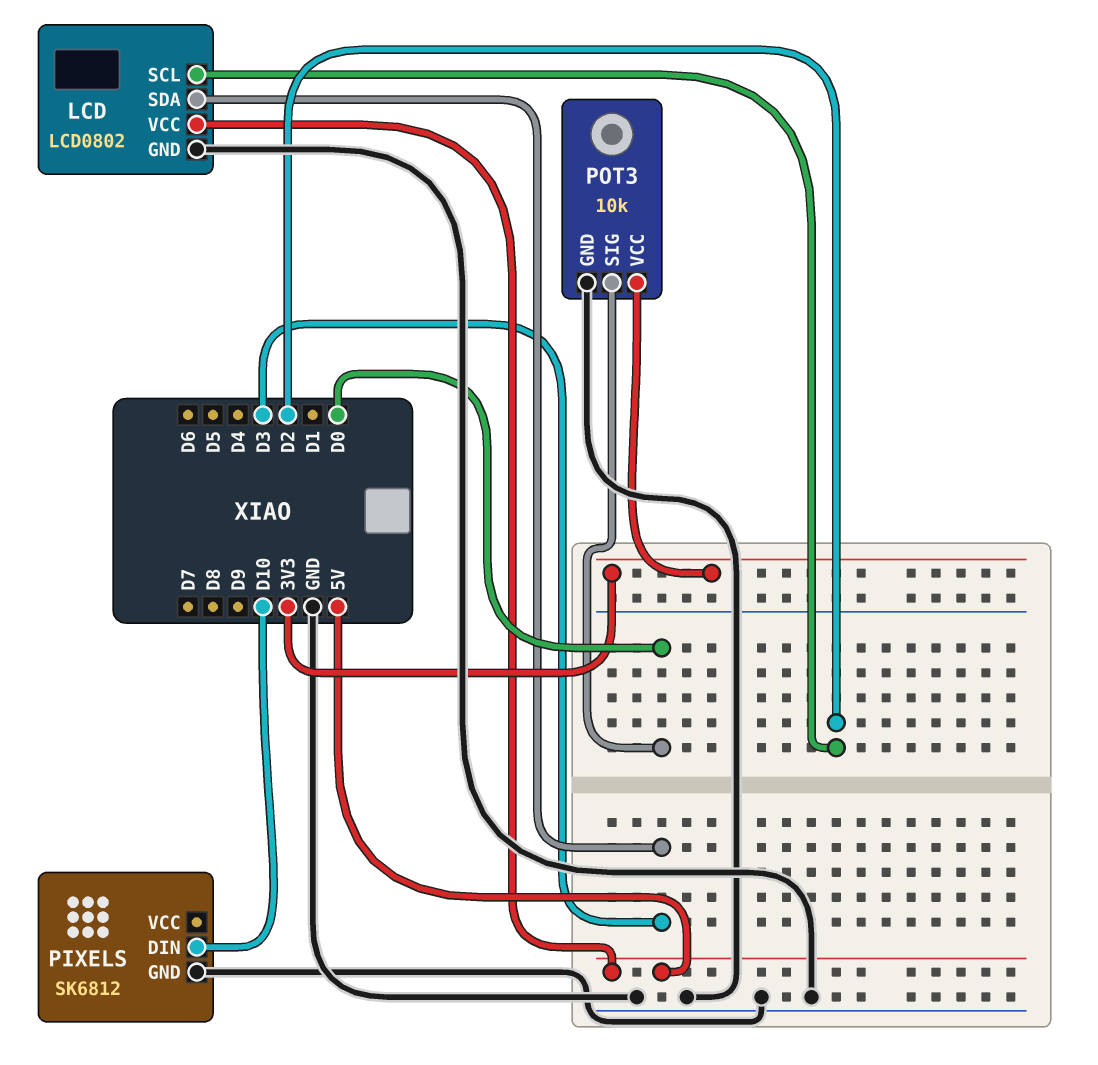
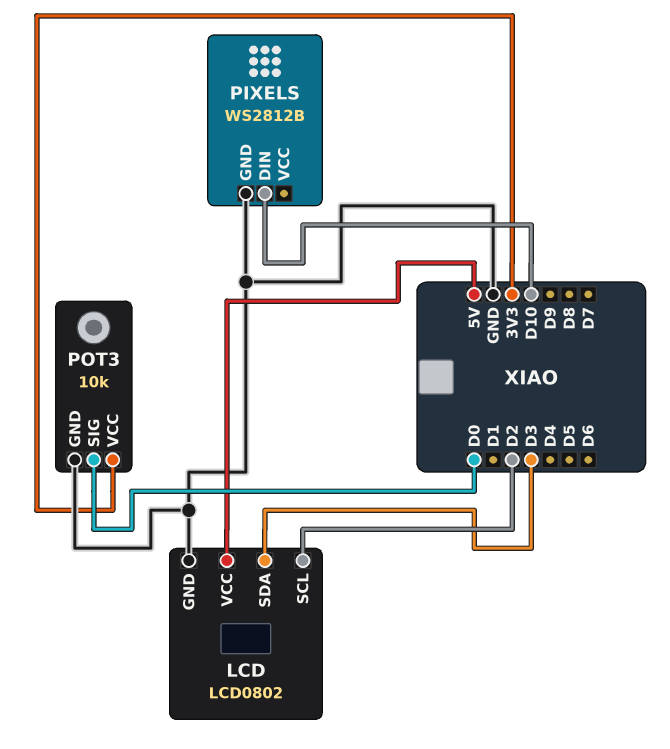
PIXELS: SK6812 -> WS2812B

